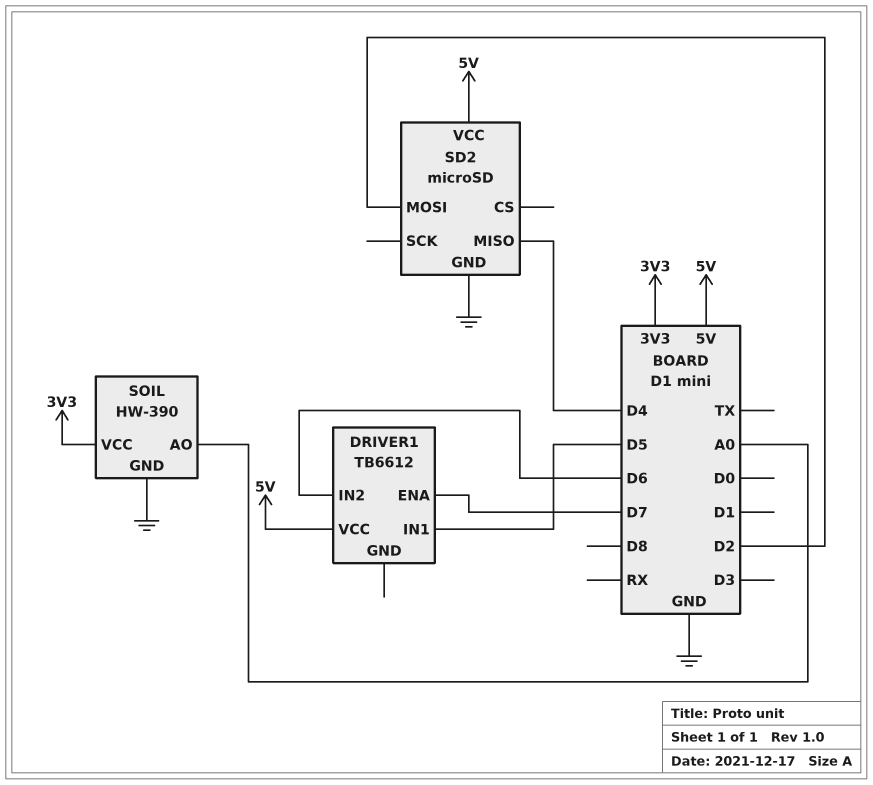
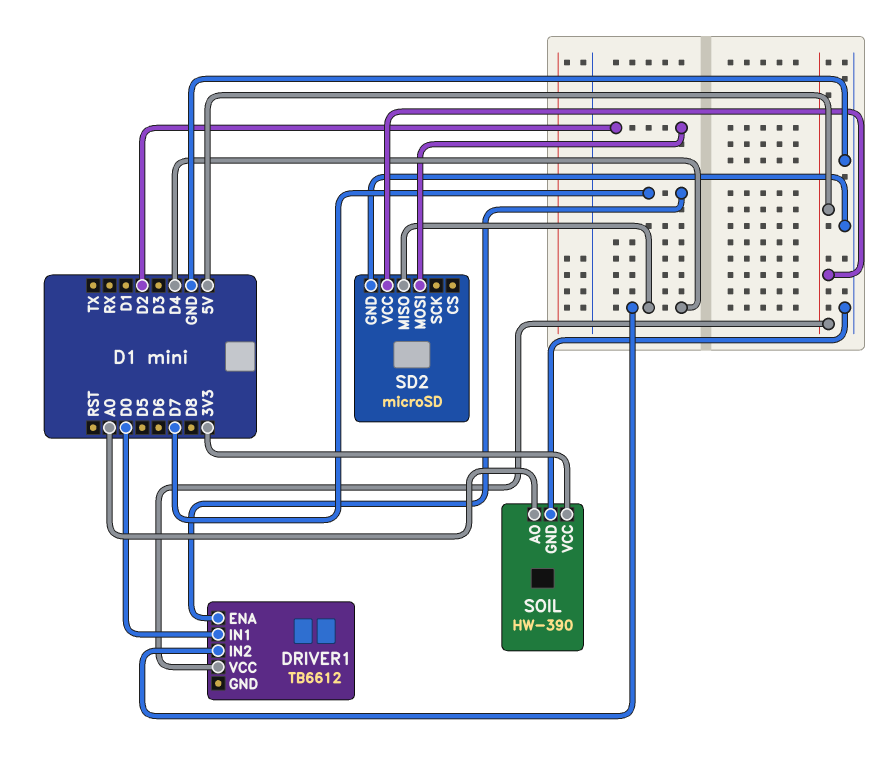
DRIVER1 pin IN1: D5 -> D0
DRIVER1 pin IN2: D6 -> D4

